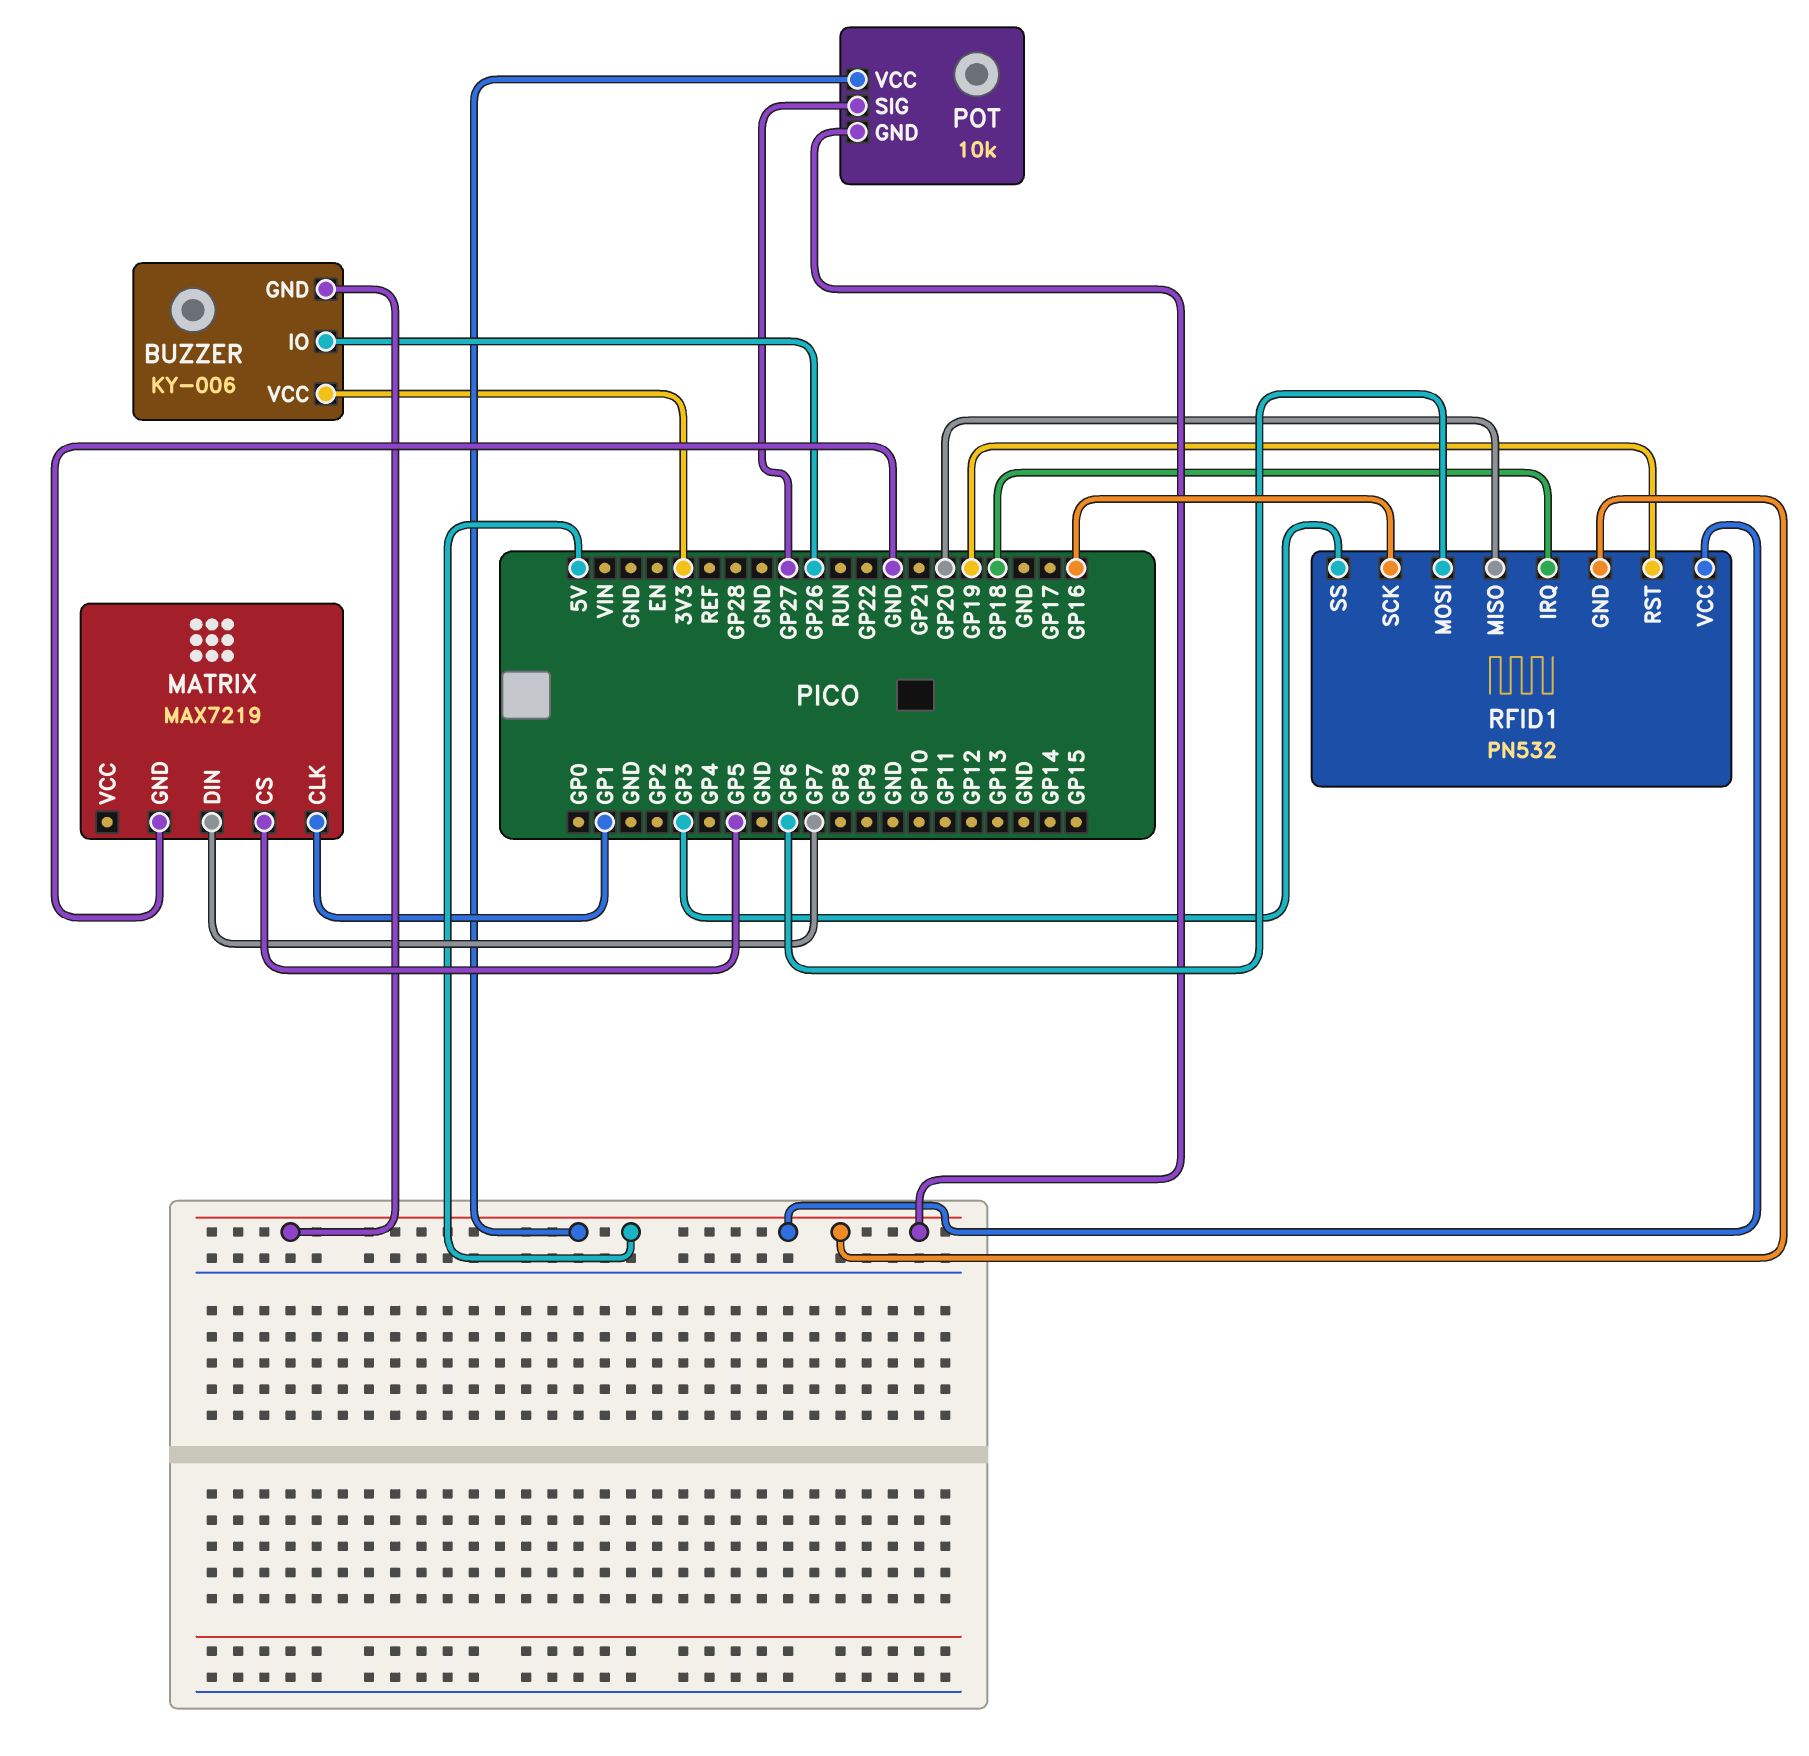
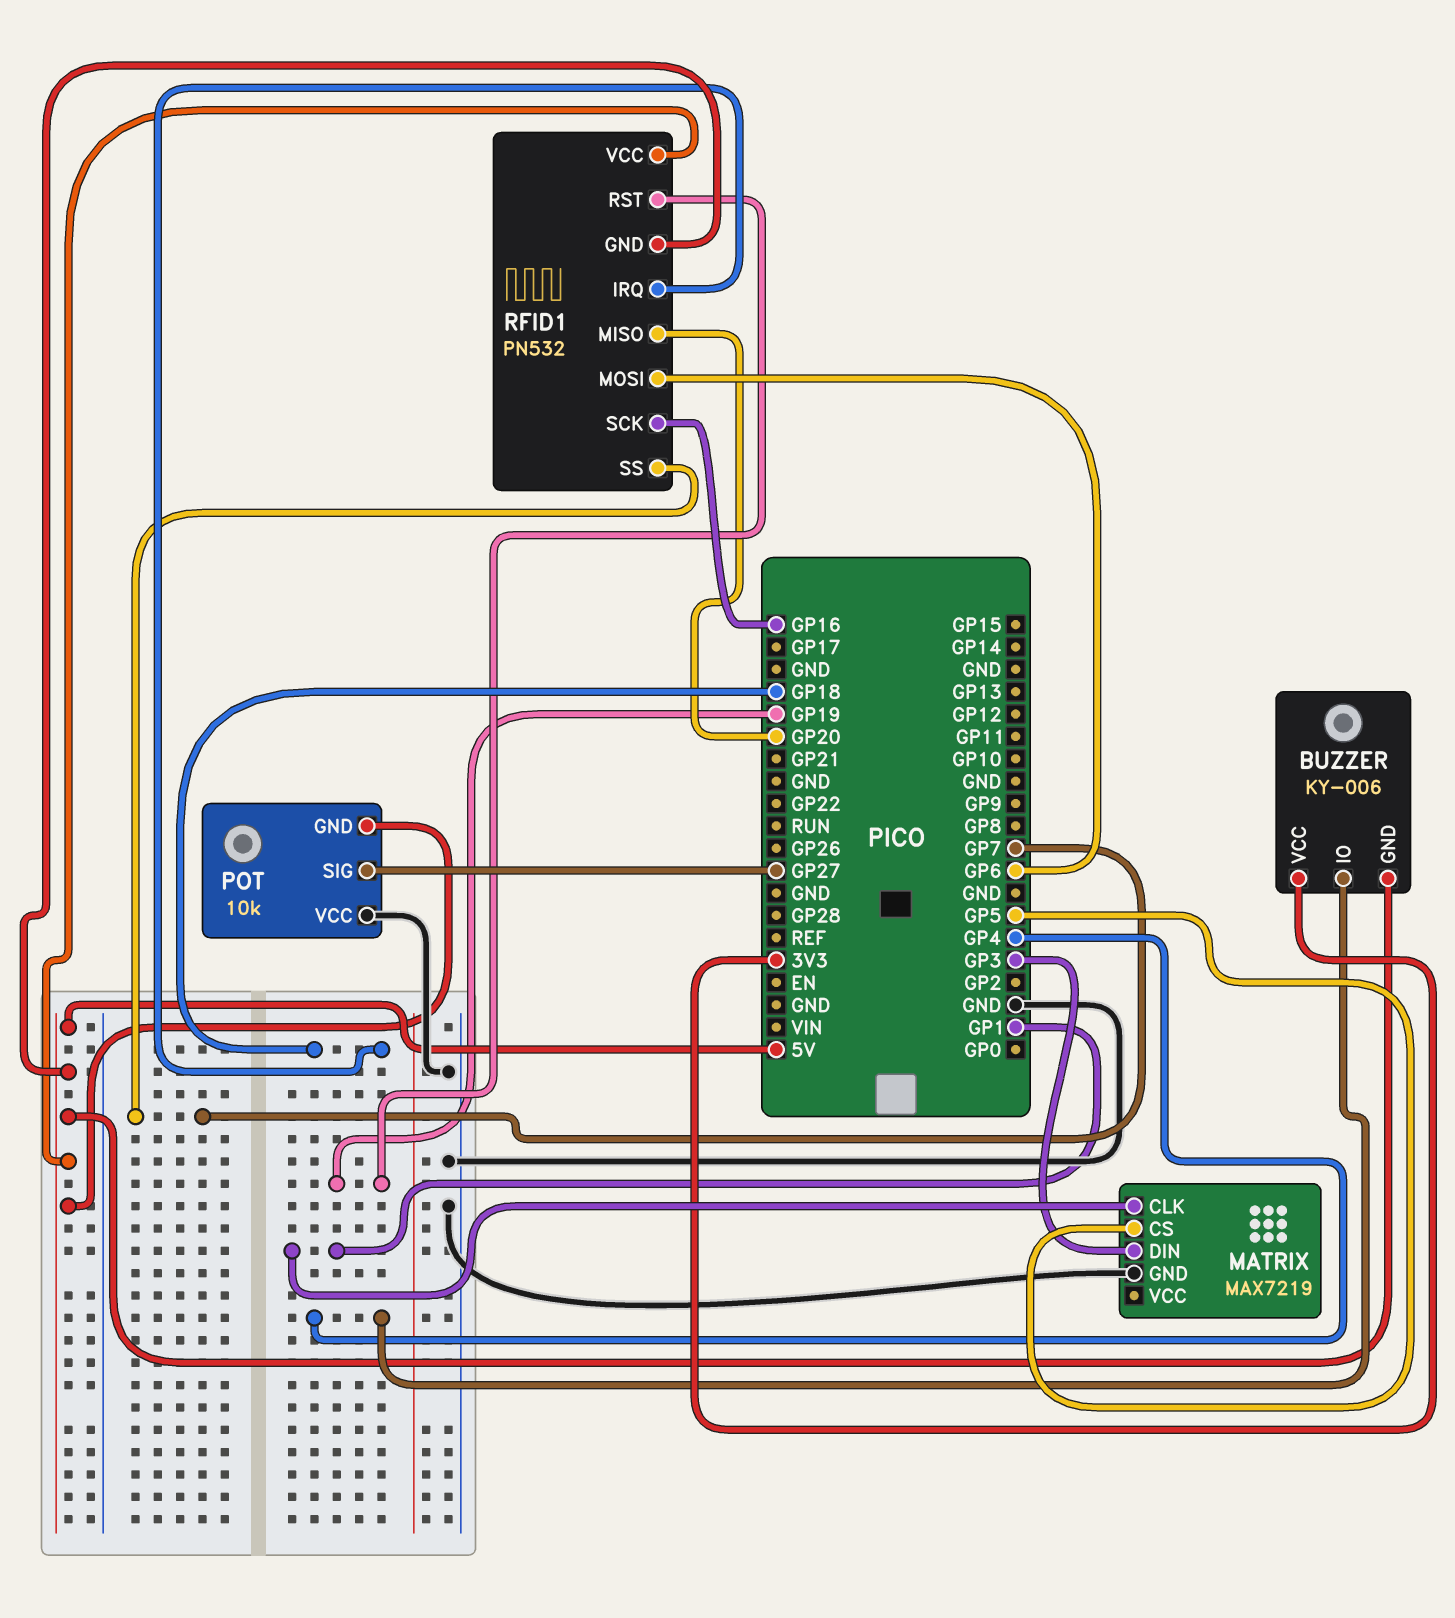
BUZZER pin IO: GP26 -> GP4
MATRIX pin DIN: GP7 -> GP3
POT pin VCC: 5V -> GND
RFID1 pin SS: GP3 -> GP7

